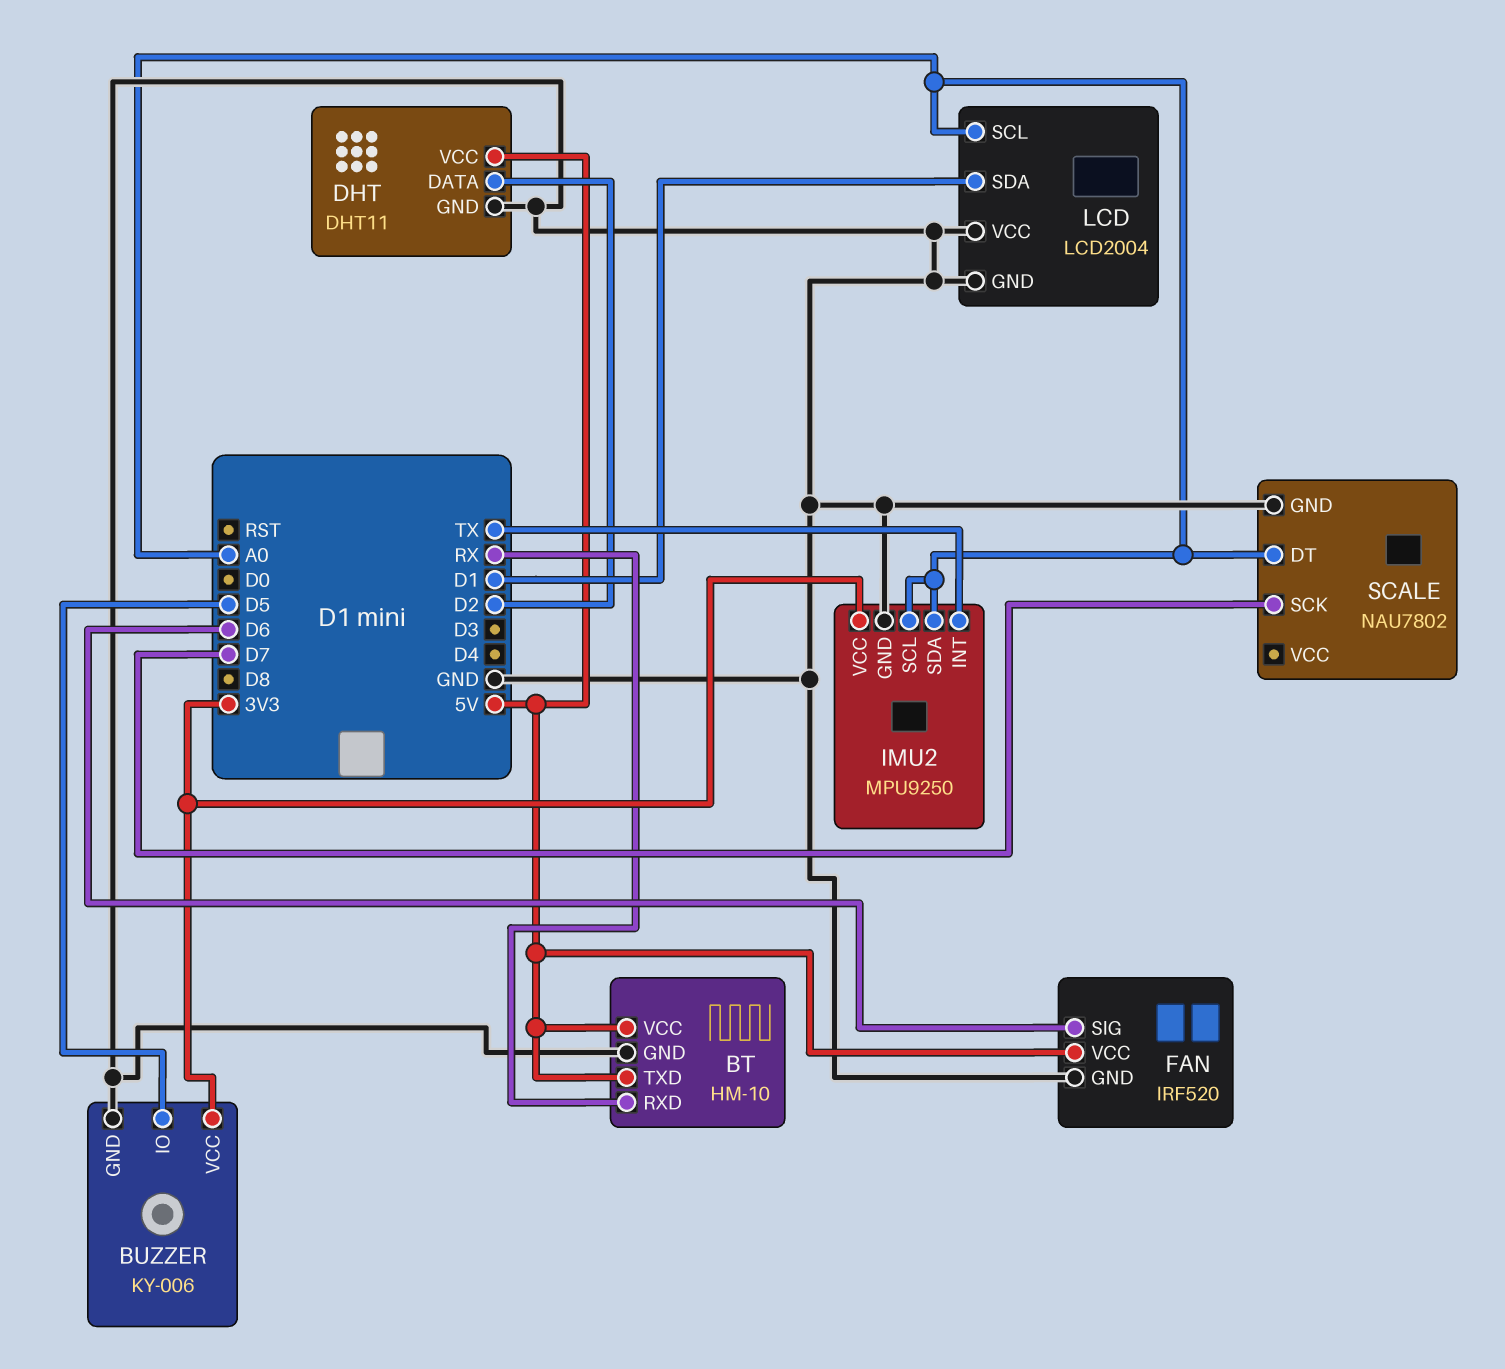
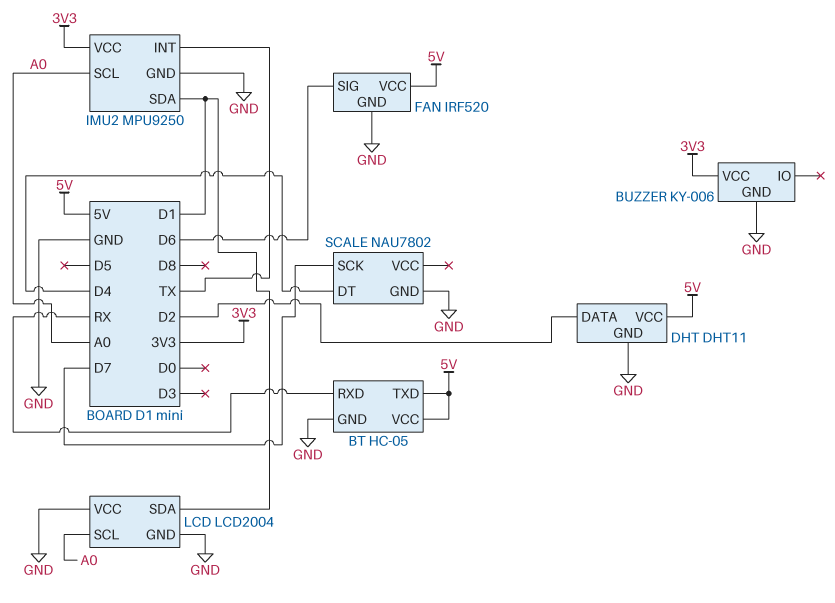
BT: HM-10 -> HC-05
BUZZER pin IO: D5 -> none
IMU2 pin SDA: A0 -> D1
SCALE pin DT: A0 -> D4

